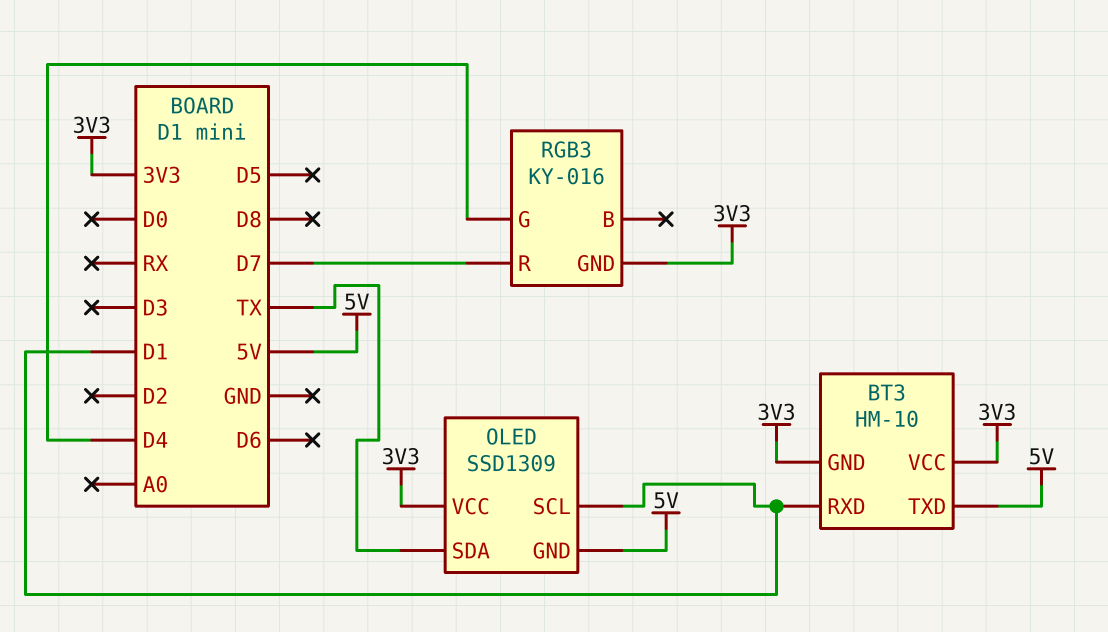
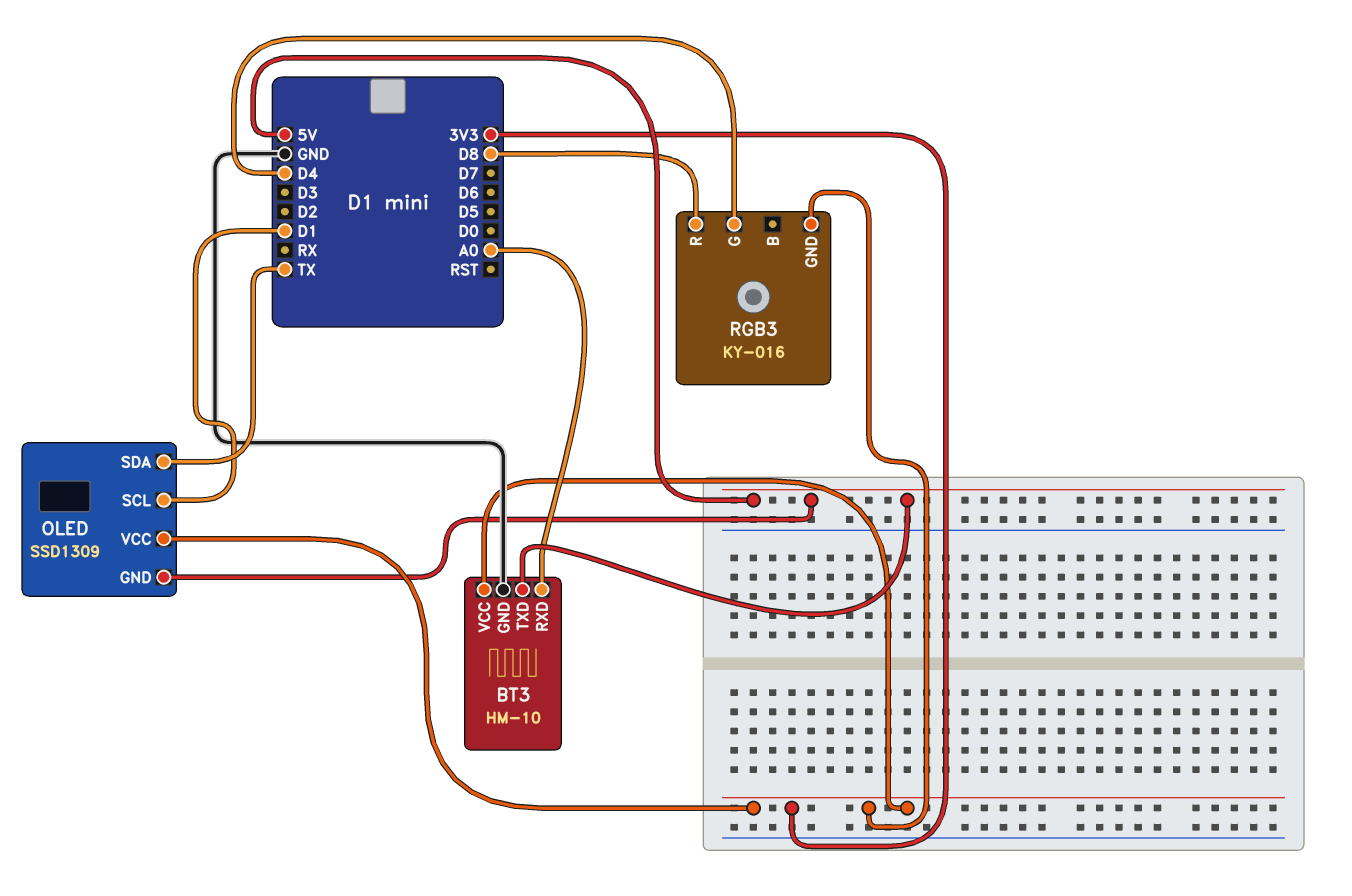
BT3 pin GND: 3V3 -> GND
BT3 pin RXD: D1 -> A0
RGB3 pin R: D7 -> D8

